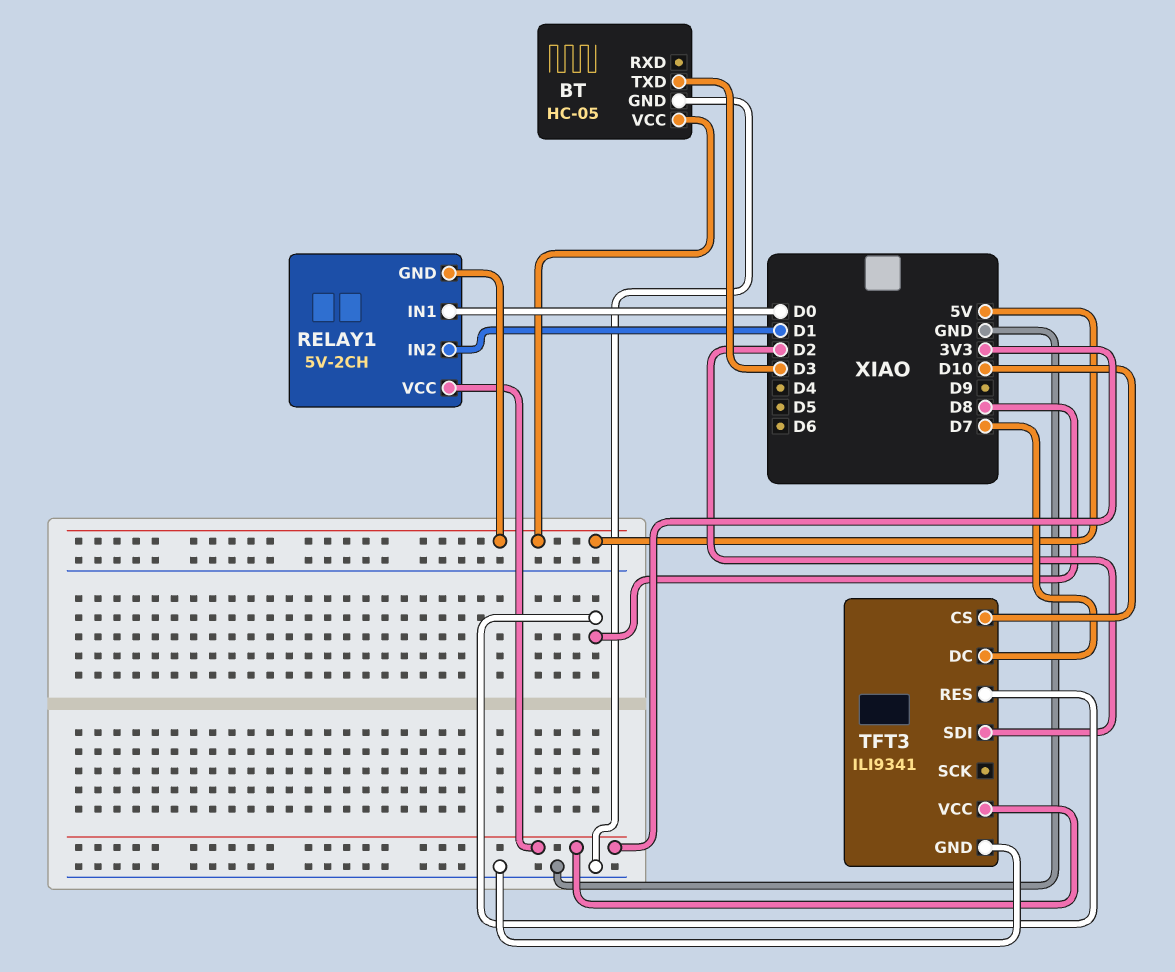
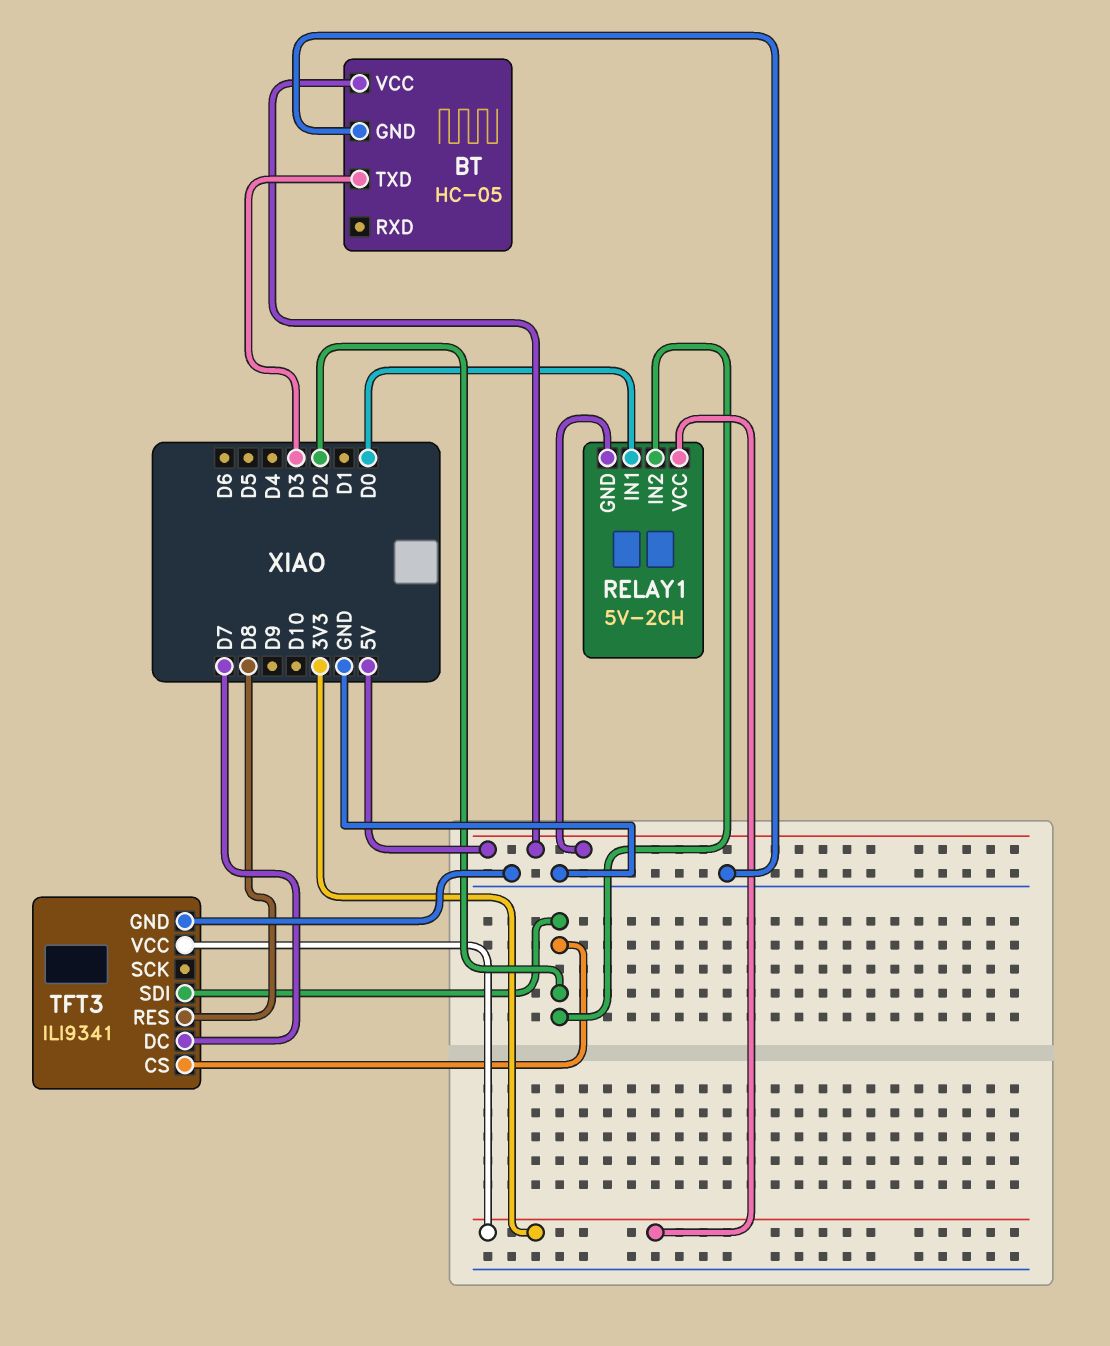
RELAY1 pin IN2: D1 -> D2
TFT3 pin CS: D10 -> D2

